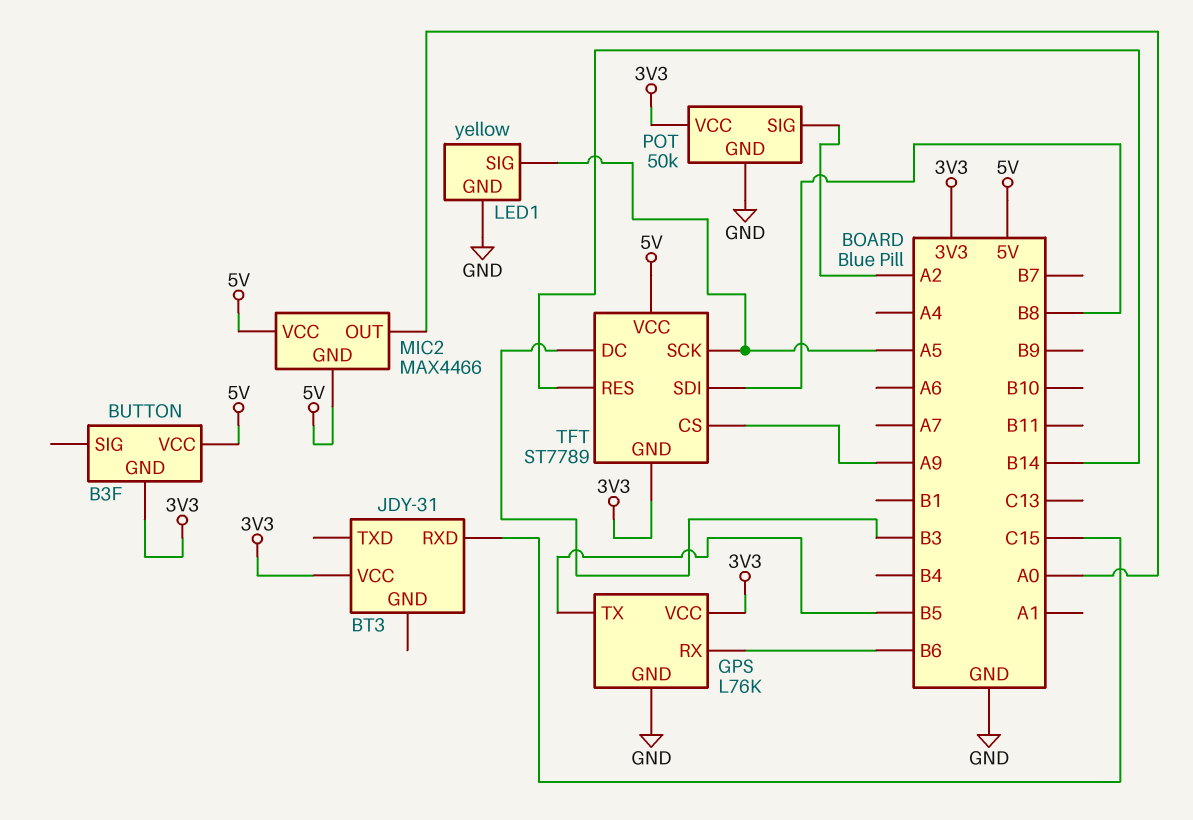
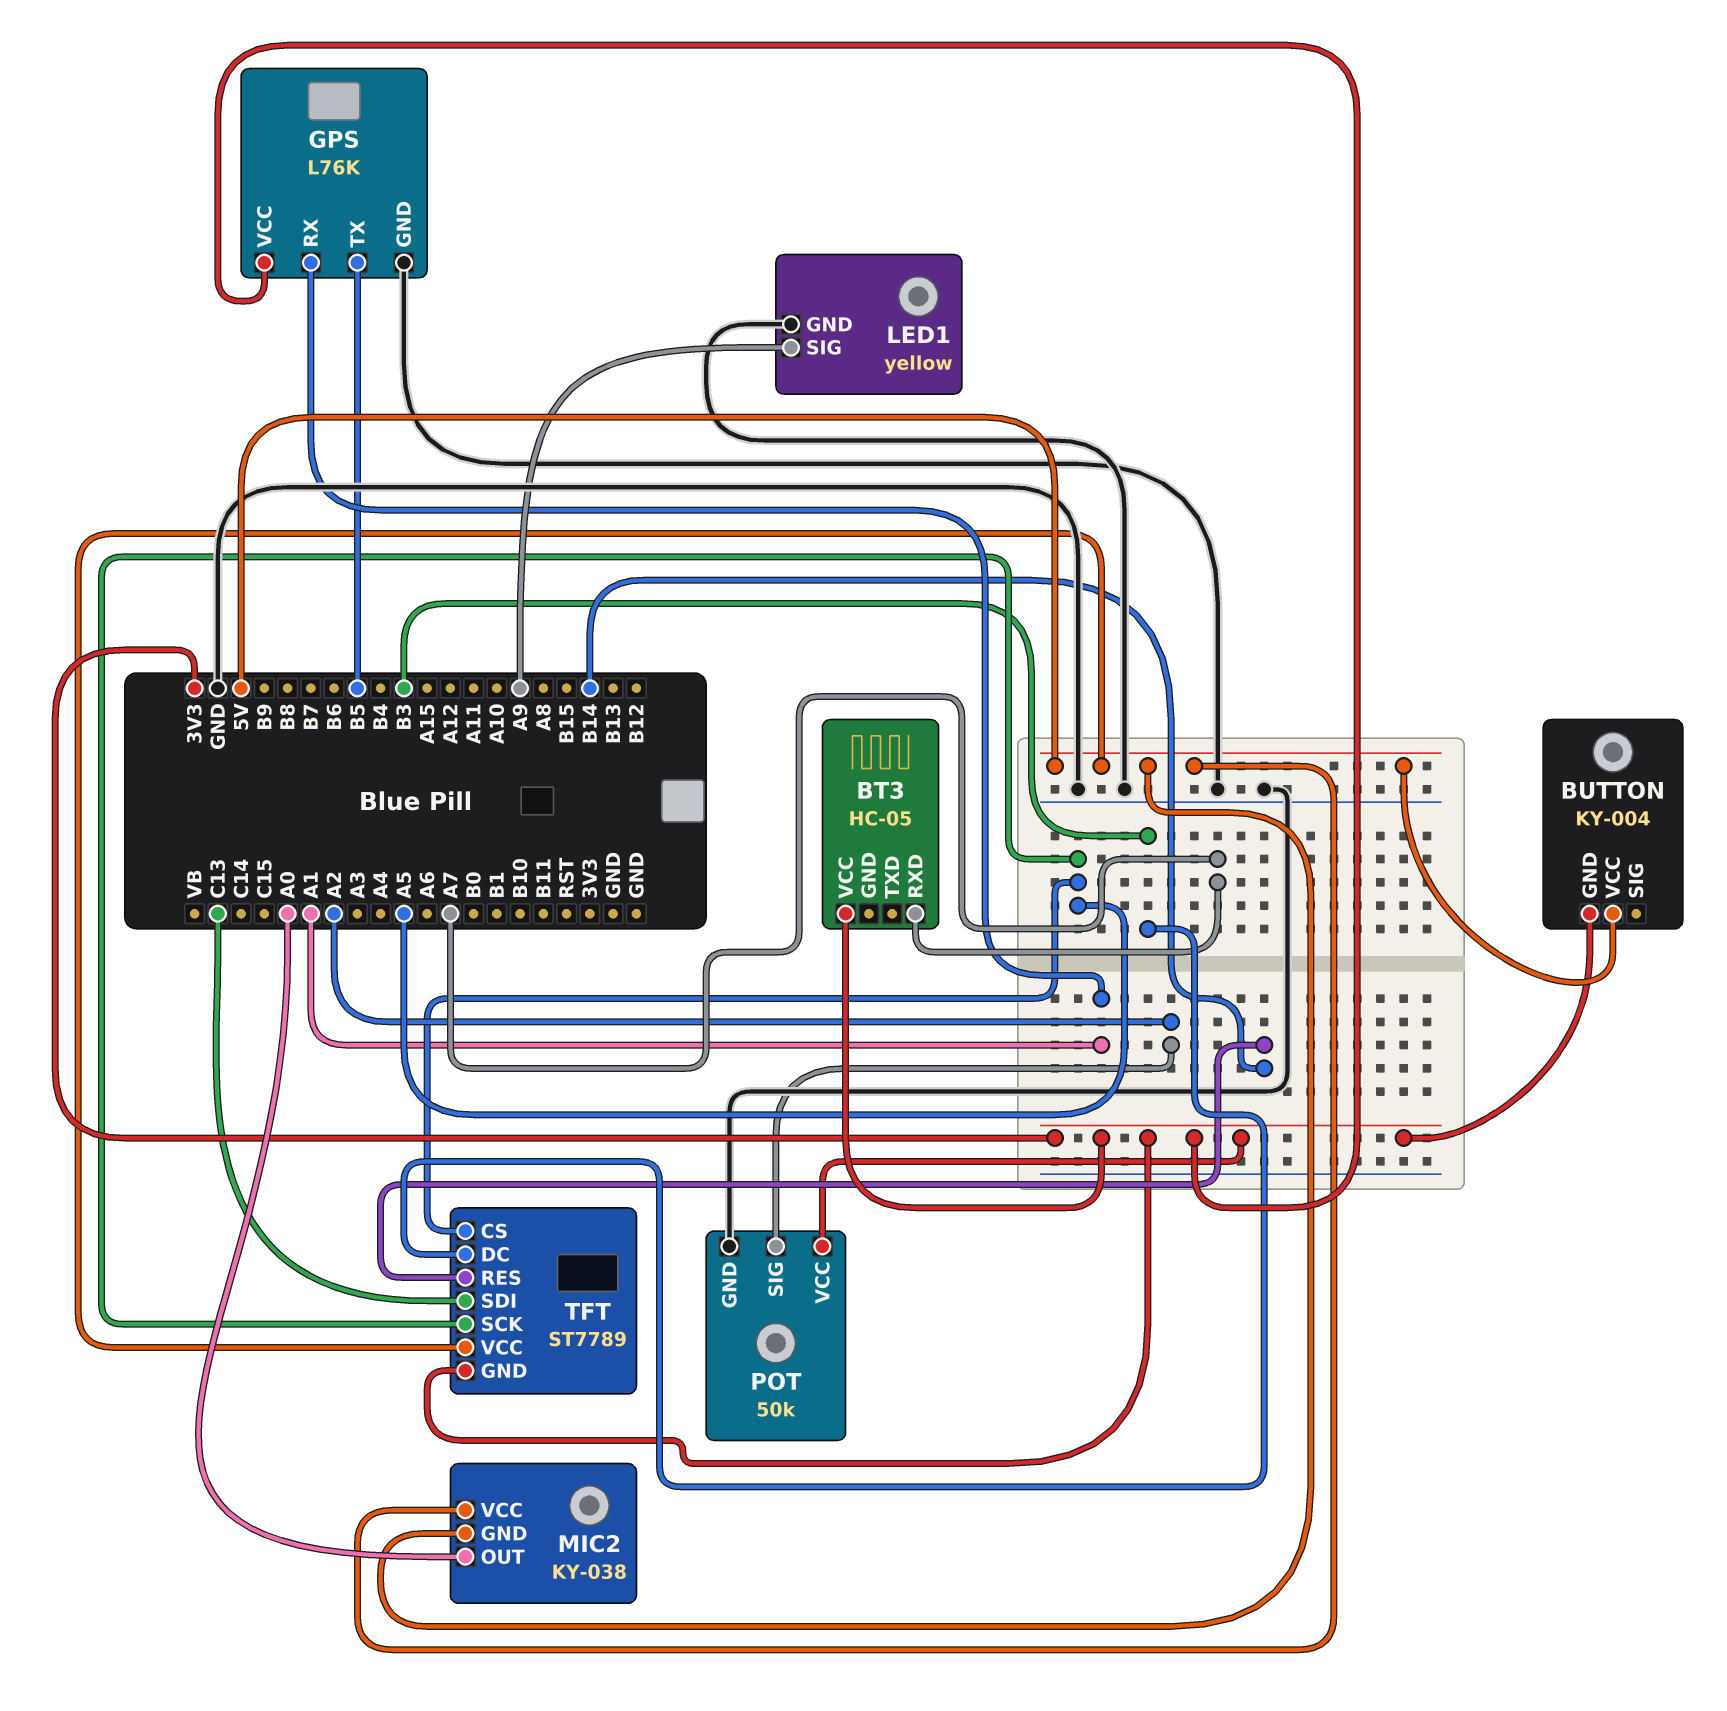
BT3: JDY-31 -> HC-05
BT3 pin RXD: C15 -> A7
BUTTON: B3F -> KY-004
GPS pin RX: B6 -> A1
LED1 pin SIG: A5 -> A9
MIC2: MAX4466 -> KY-038
TFT pin CS: A9 -> A5
TFT pin SDI: B8 -> C13

